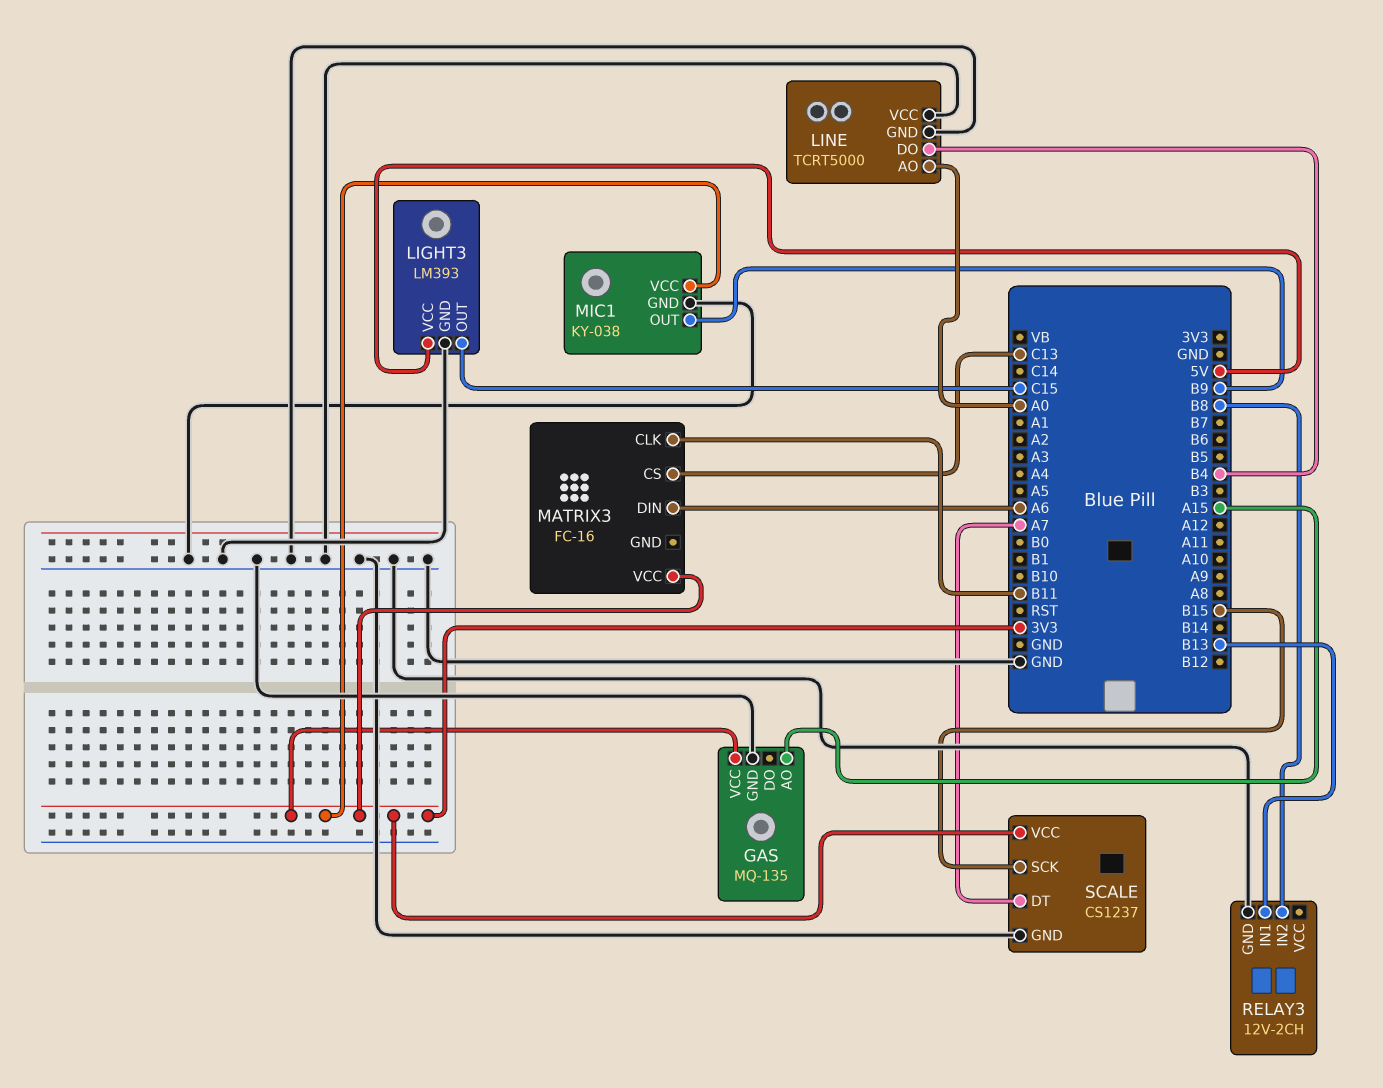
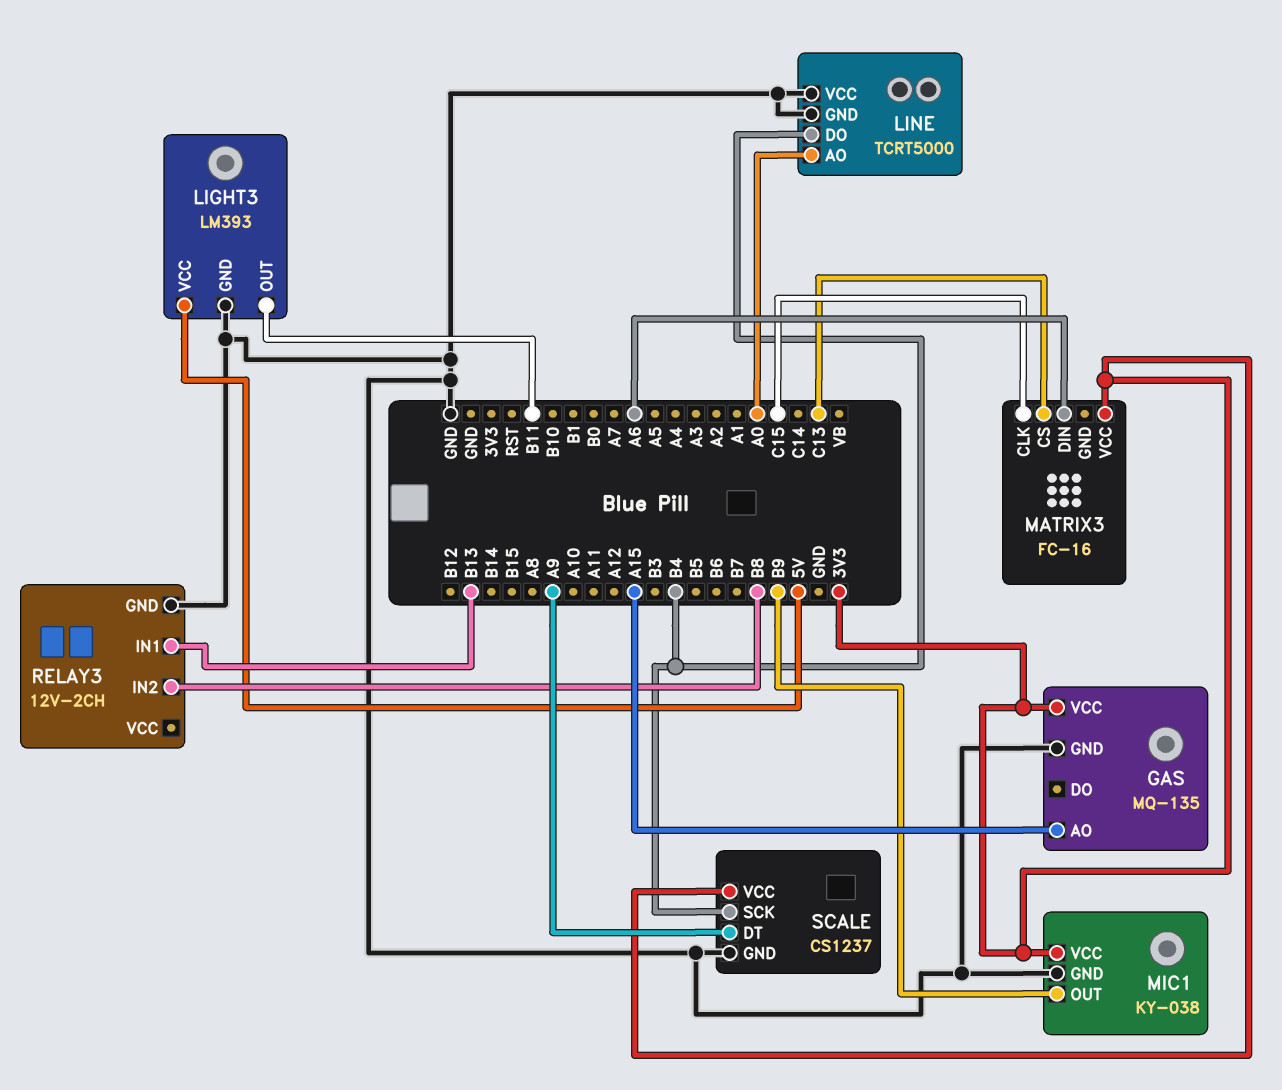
LIGHT3 pin OUT: C15 -> B11
MATRIX3 pin CLK: B11 -> C15
SCALE pin DT: A7 -> A9
SCALE pin SCK: B15 -> B4

